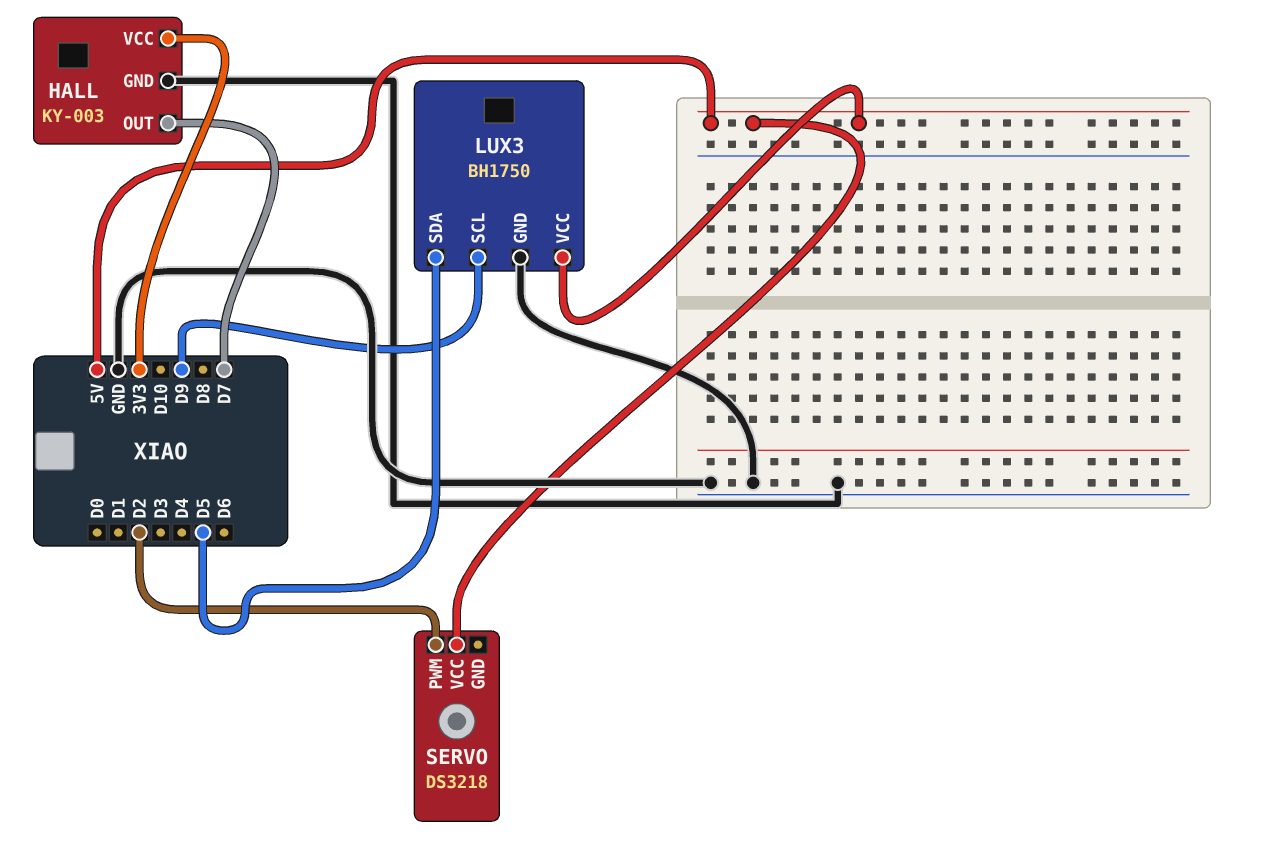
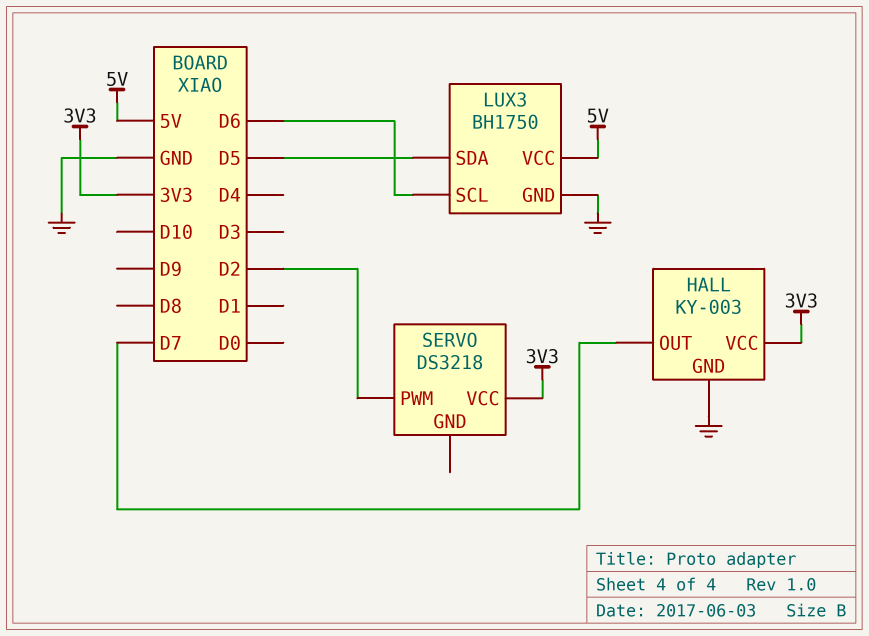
LUX3 pin SCL: D9 -> D6
SERVO pin VCC: 5V -> 3V3

